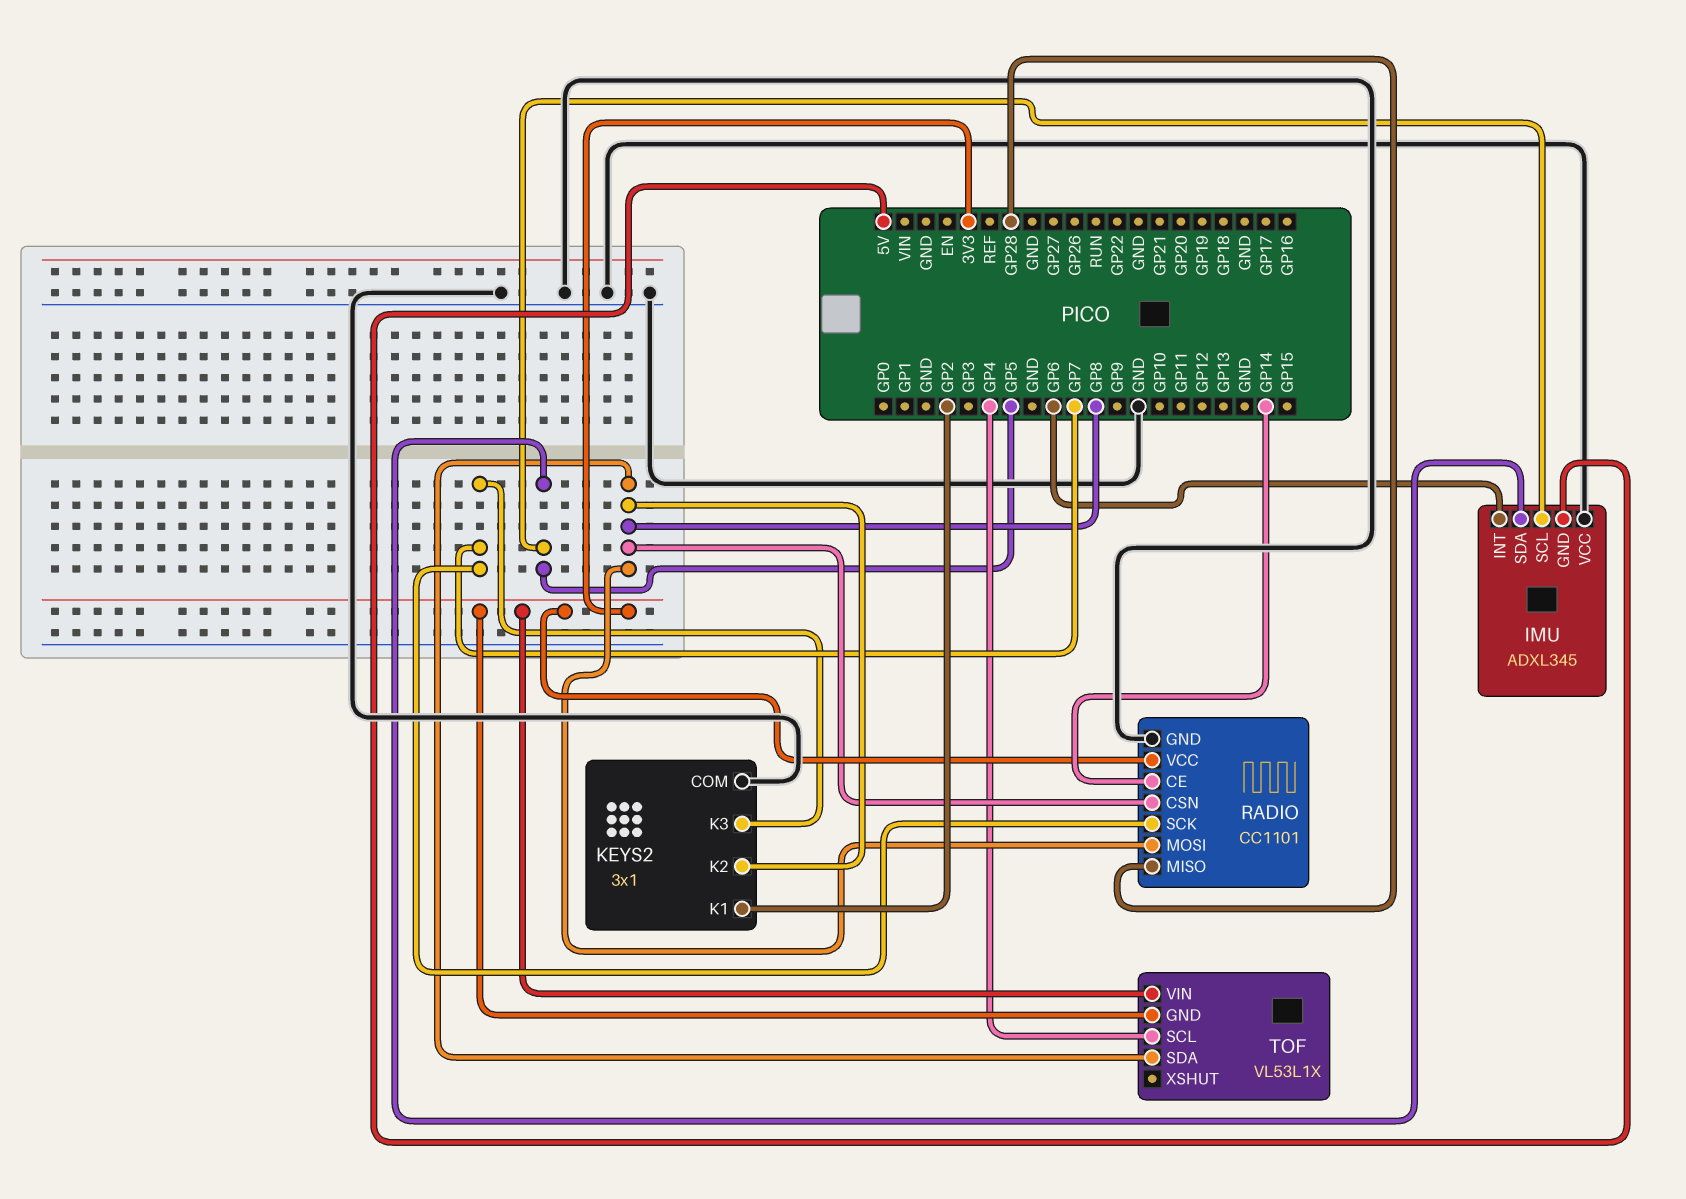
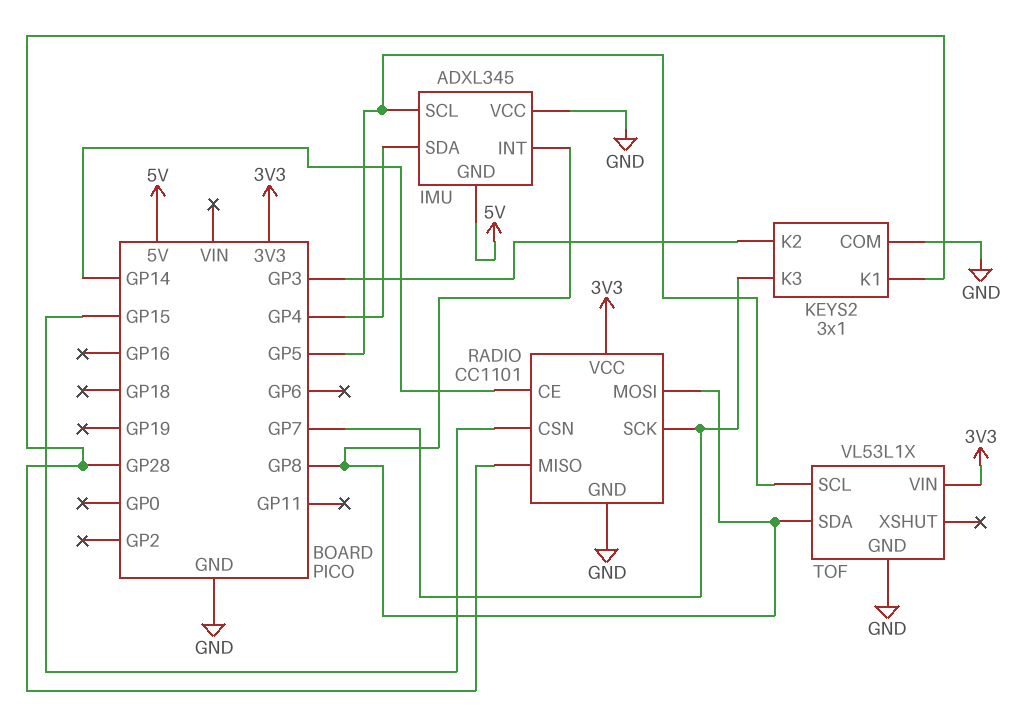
IMU pin INT: GP6 -> GP8
IMU pin SDA: GP5 -> GP4
KEYS2 pin K1: GP2 -> GP28
KEYS2 pin K2: GP8 -> GP3
RADIO pin CSN: GP8 -> GP15
TOF pin GND: 3V3 -> GND
TOF pin SCL: GP4 -> GP5

